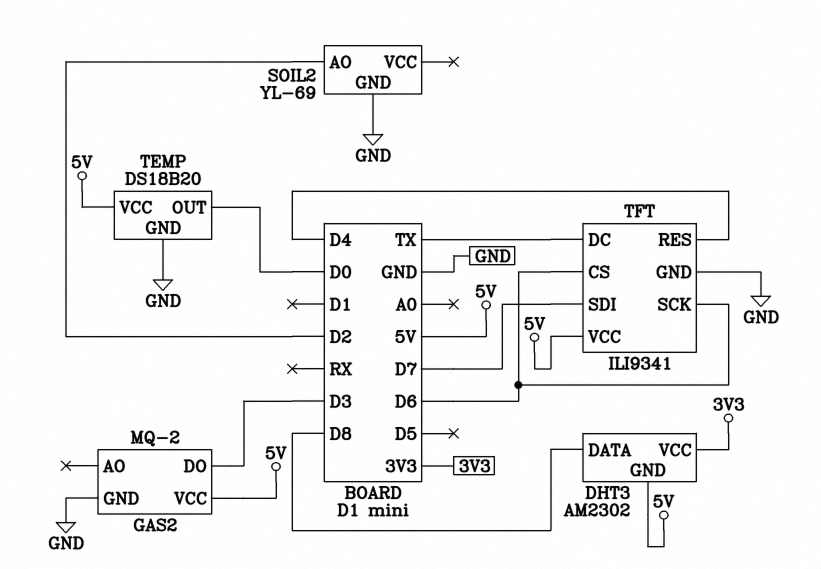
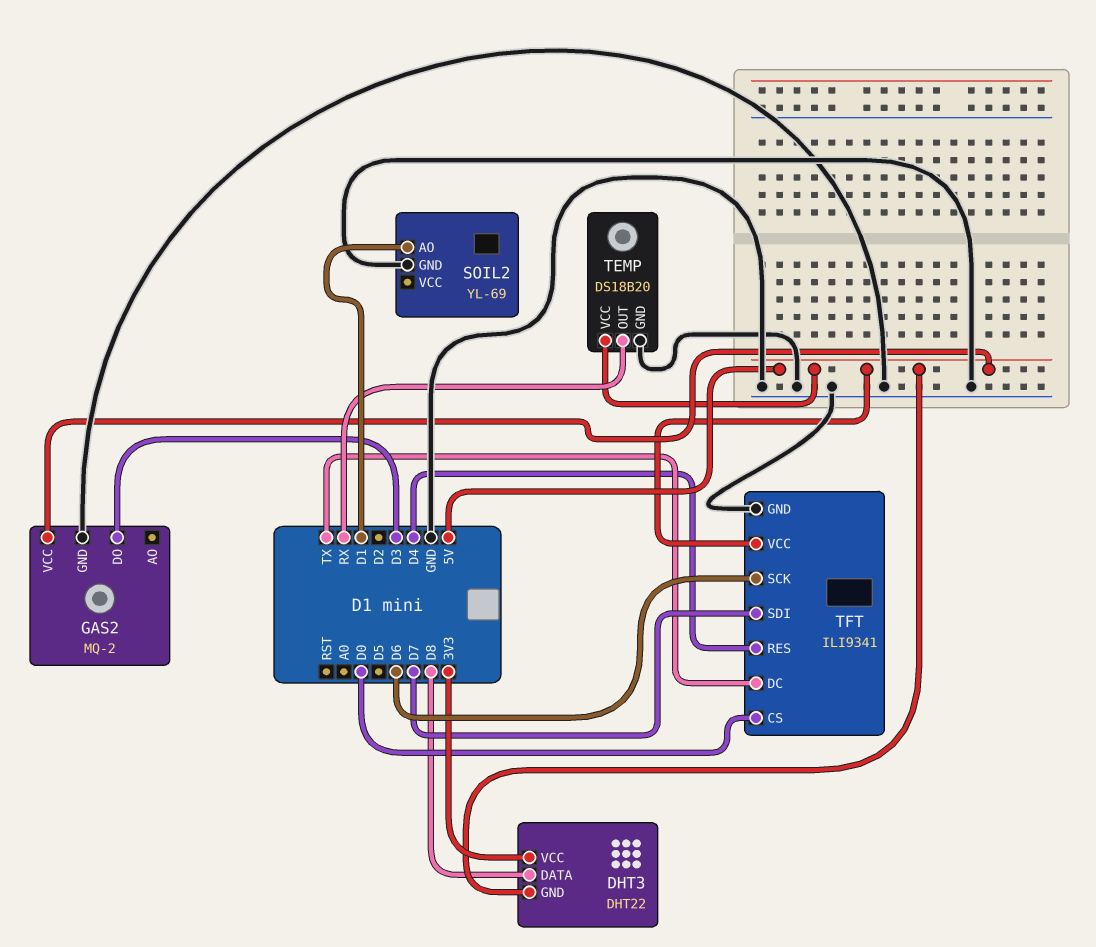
DHT3: AM2302 -> DHT22
SOIL2 pin AO: D2 -> D1
TEMP pin OUT: D0 -> RX
TFT pin CS: D6 -> D0

